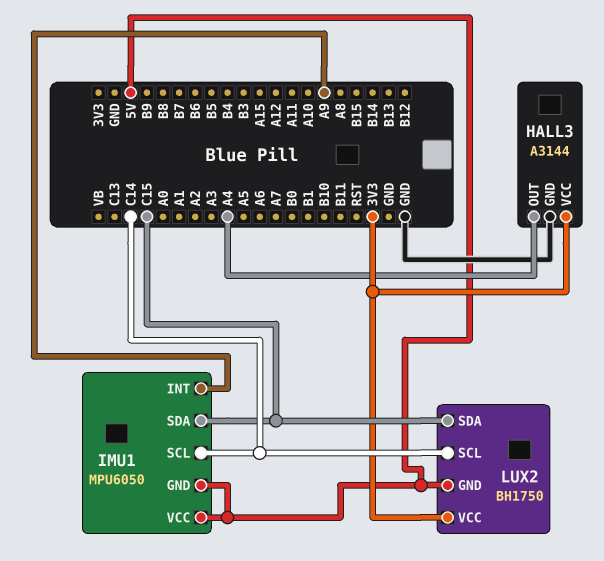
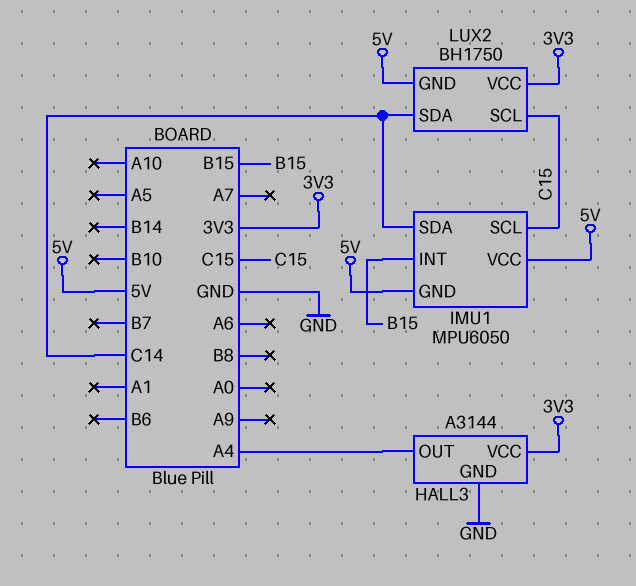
IMU1 pin INT: A9 -> B15
IMU1 pin SCL: C14 -> C15
IMU1 pin SDA: C15 -> C14
LUX2 pin SCL: C14 -> C15
LUX2 pin SDA: C15 -> C14

